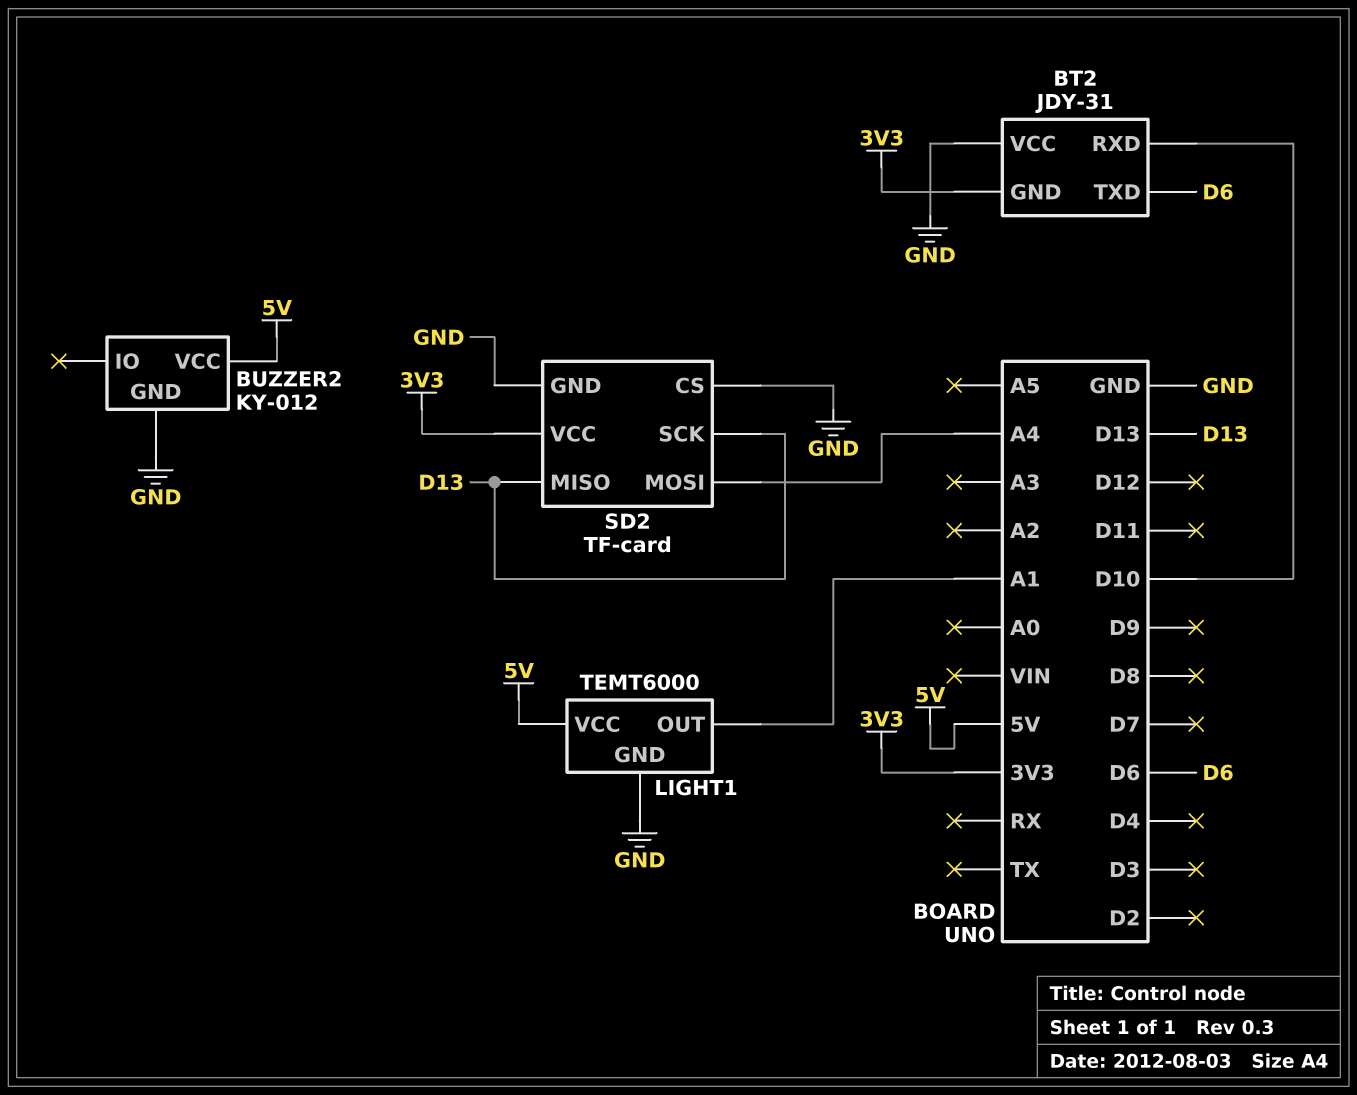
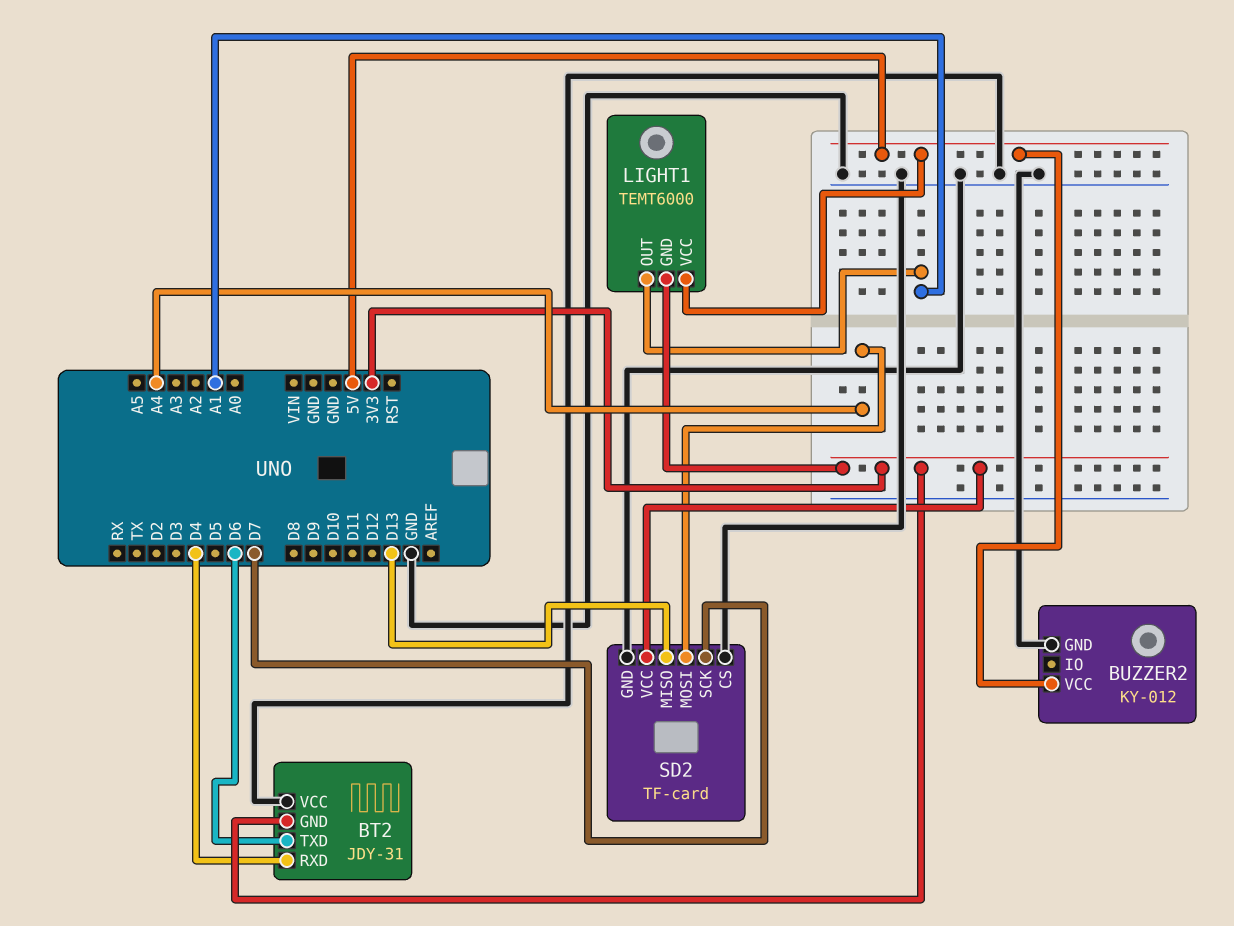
BT2 pin RXD: D10 -> D4
LIGHT1 pin GND: GND -> 3V3
SD2 pin SCK: D13 -> D7

